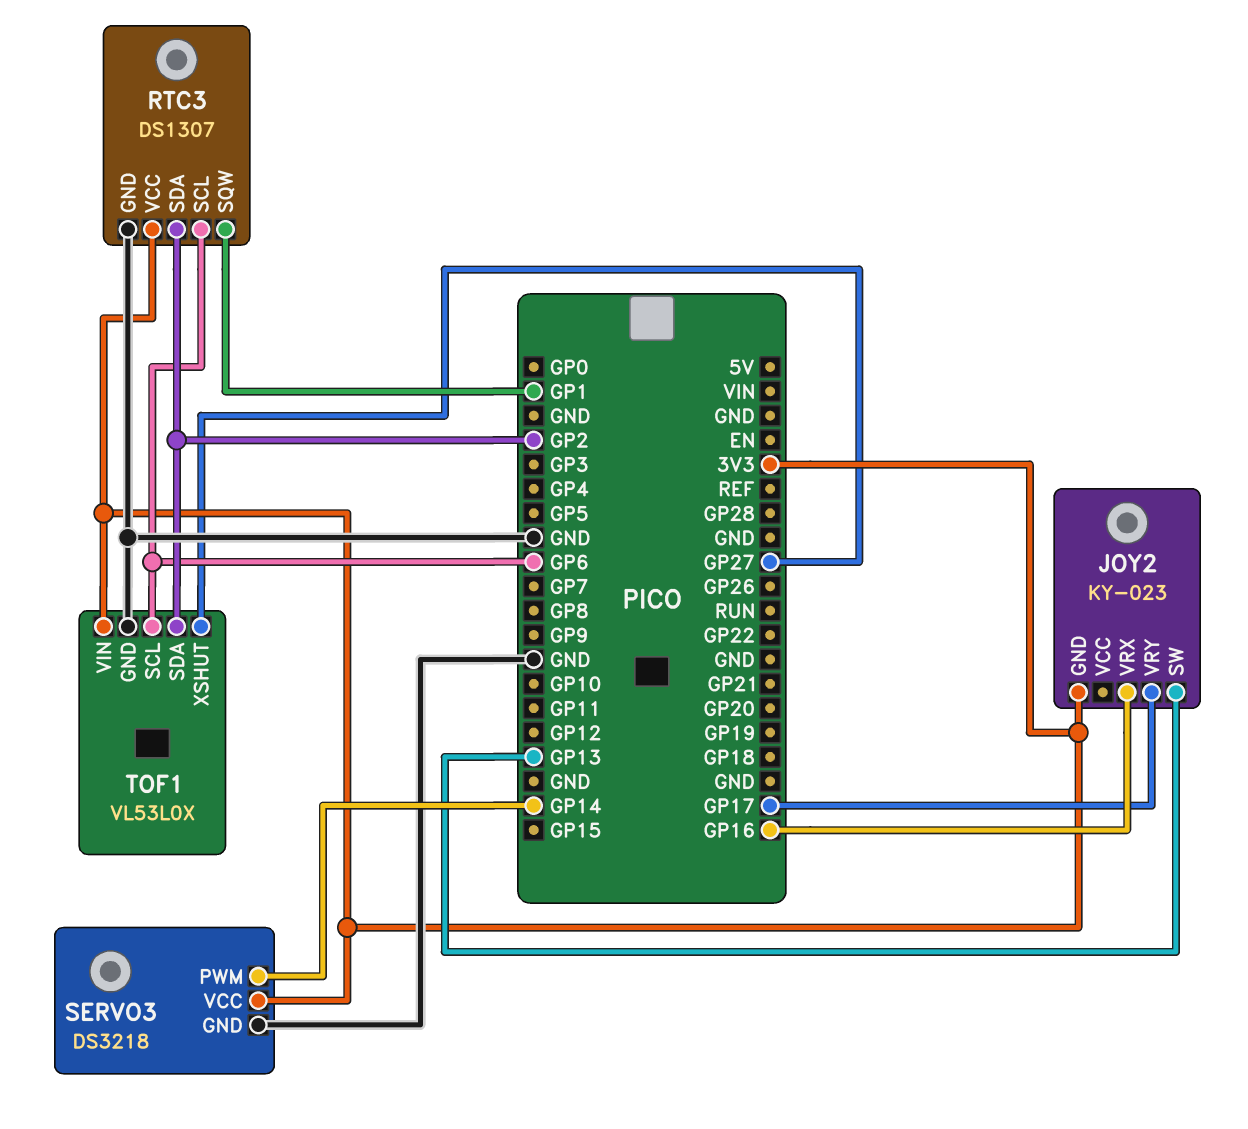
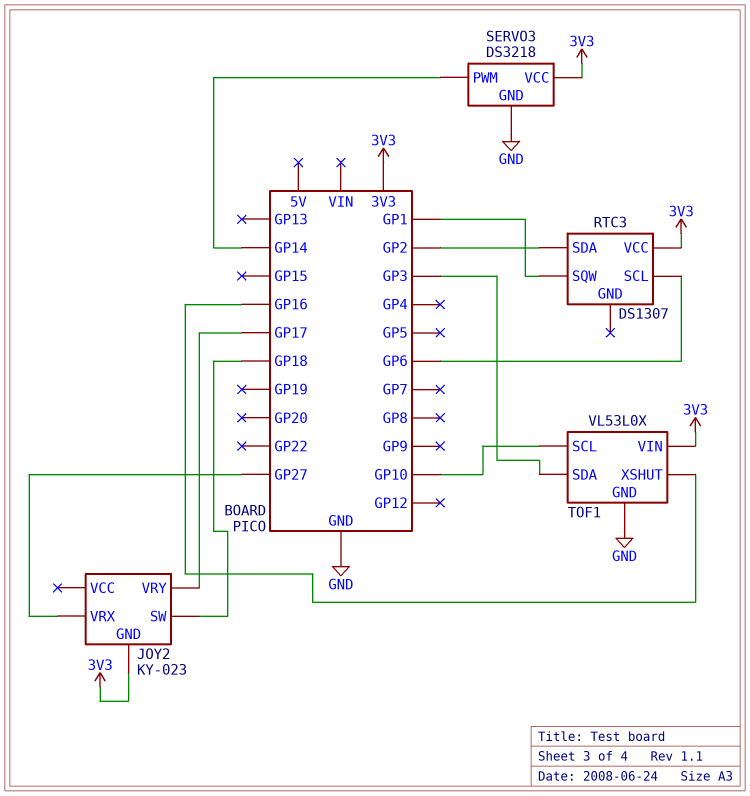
JOY2 pin SW: GP13 -> GP18
JOY2 pin VRX: GP16 -> GP27
RTC3 pin GND: GND -> none
TOF1 pin SCL: GP6 -> GP10
TOF1 pin SDA: GP2 -> GP3
TOF1 pin XSHUT: GP27 -> GP16

